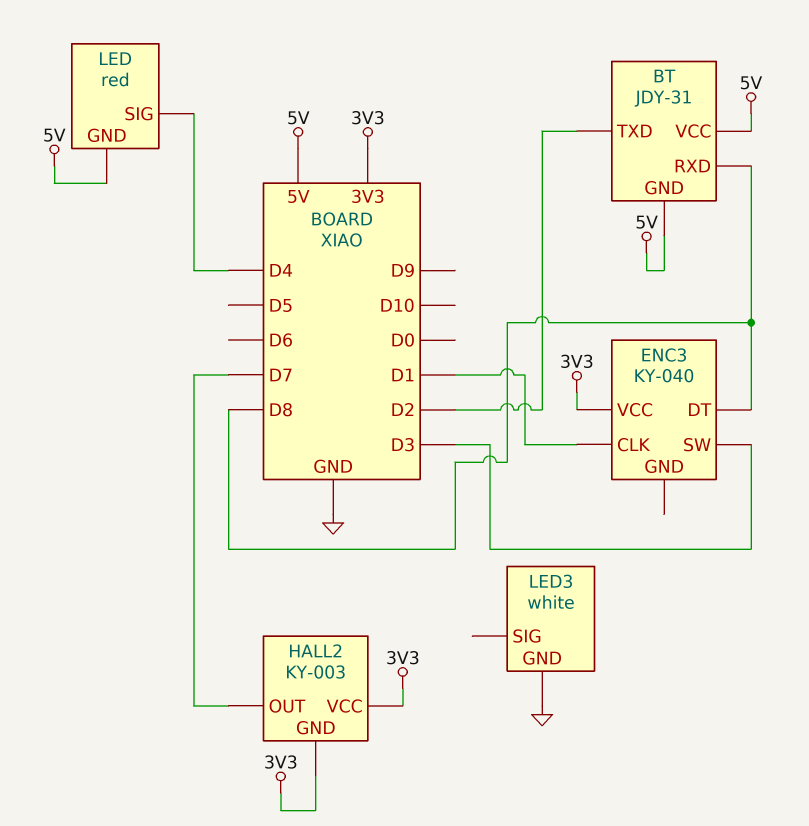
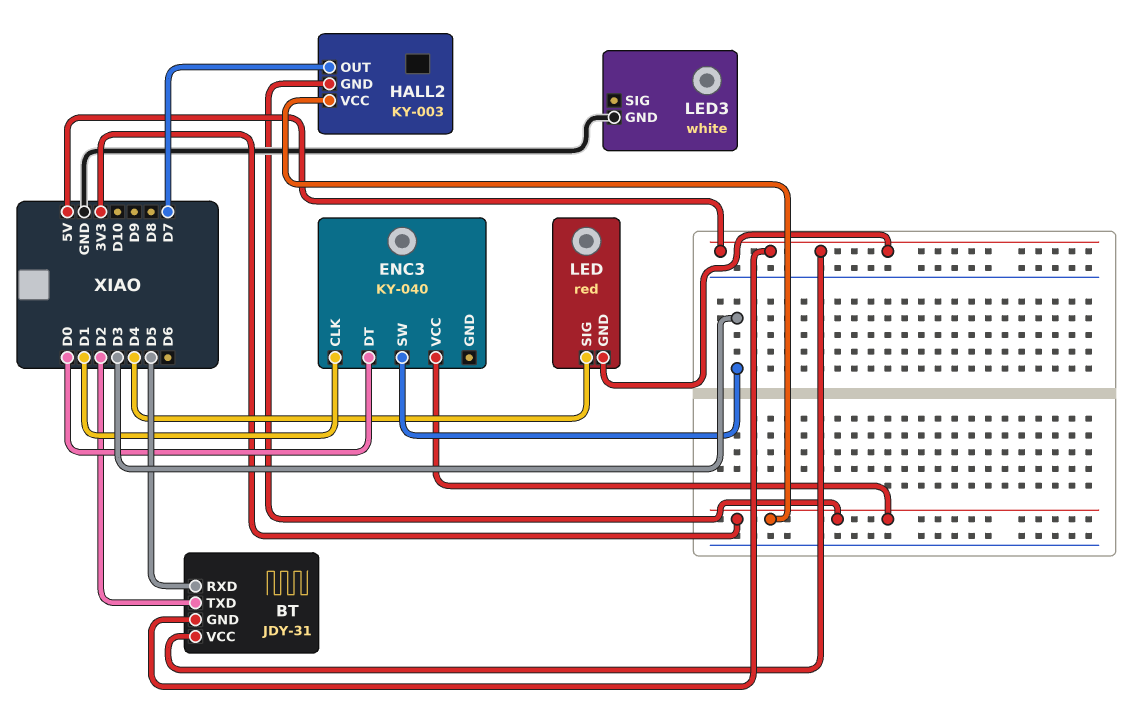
BT pin RXD: D8 -> D5
ENC3 pin DT: D8 -> D0

